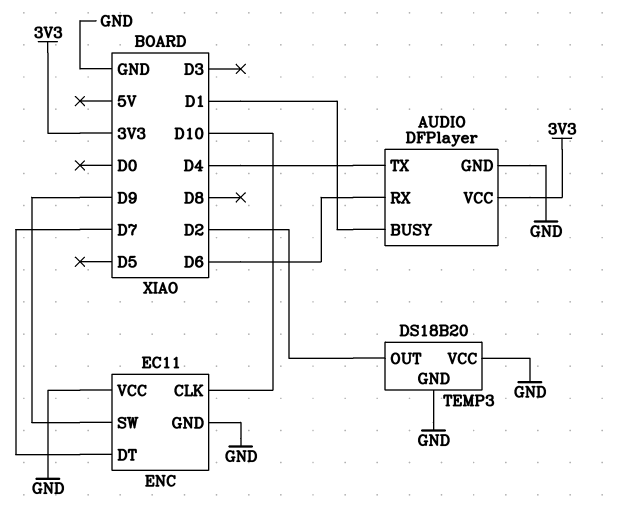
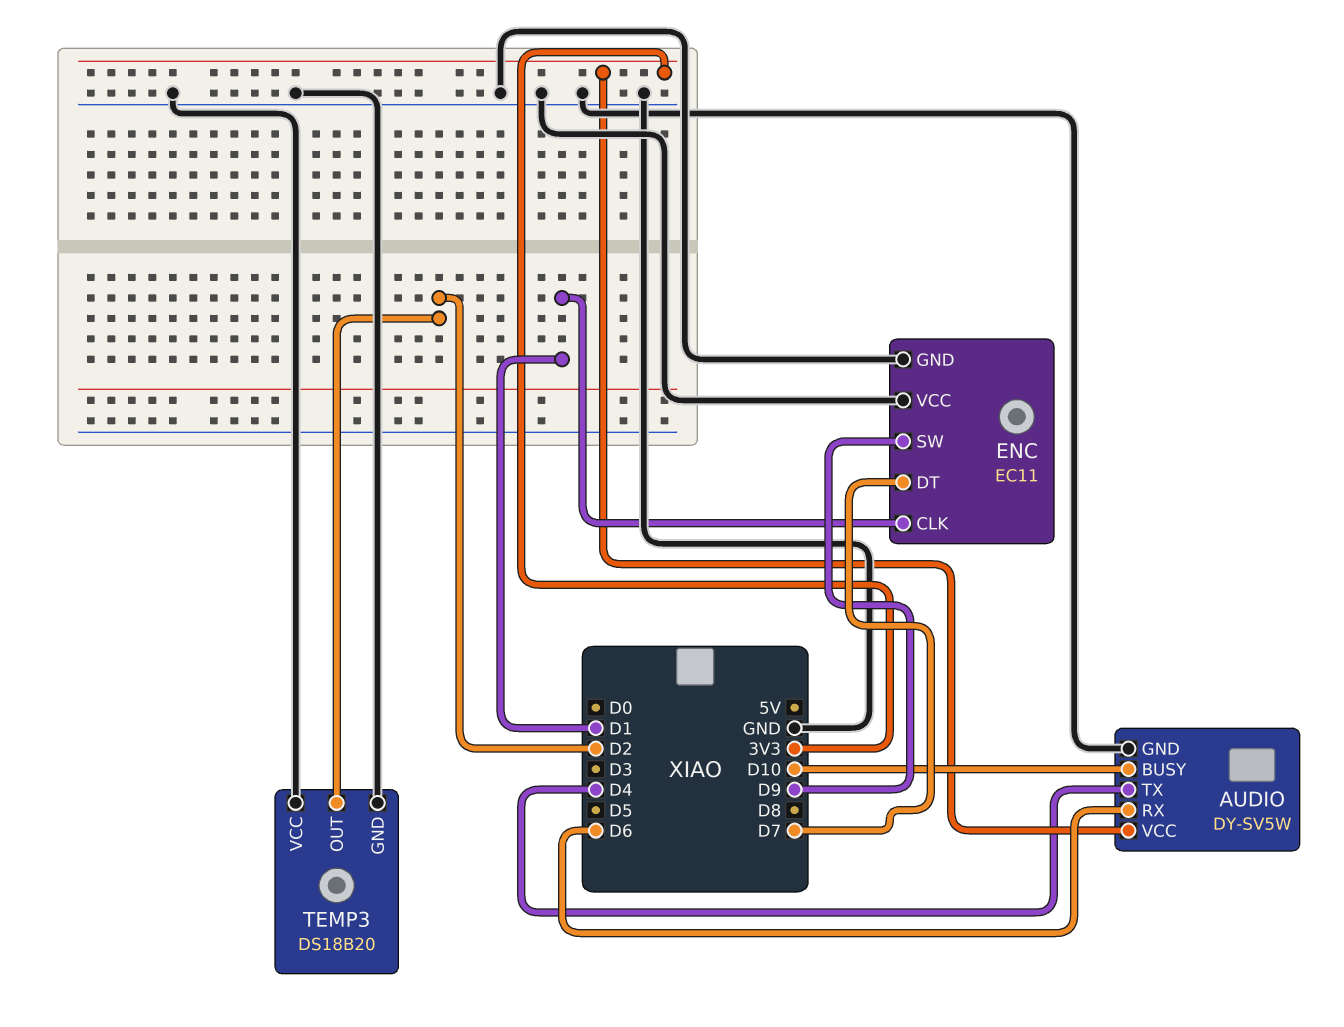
AUDIO: DFPlayer -> DY-SV5W
AUDIO pin BUSY: D1 -> D10
ENC pin CLK: D10 -> D1

